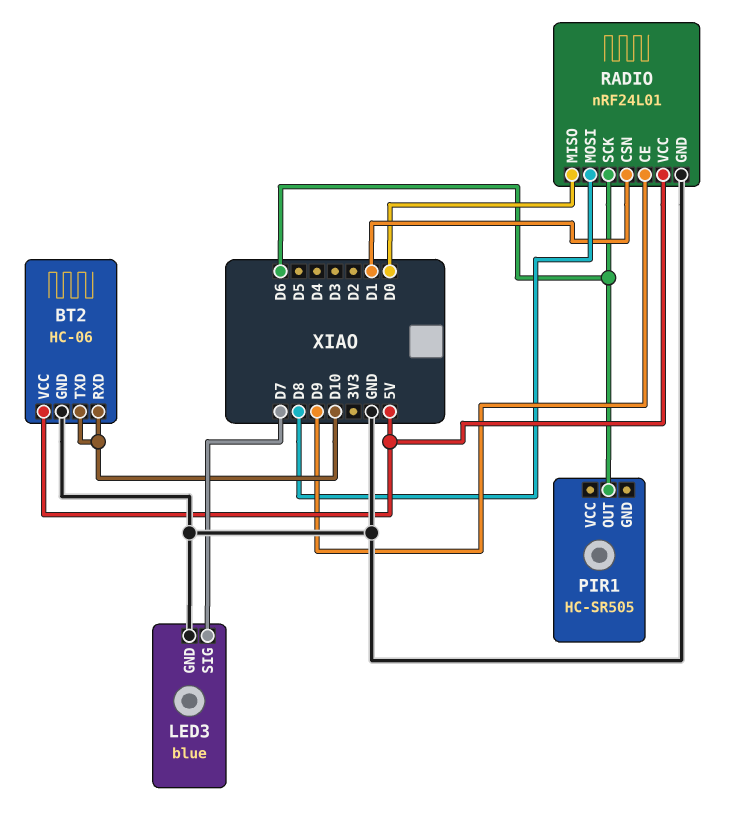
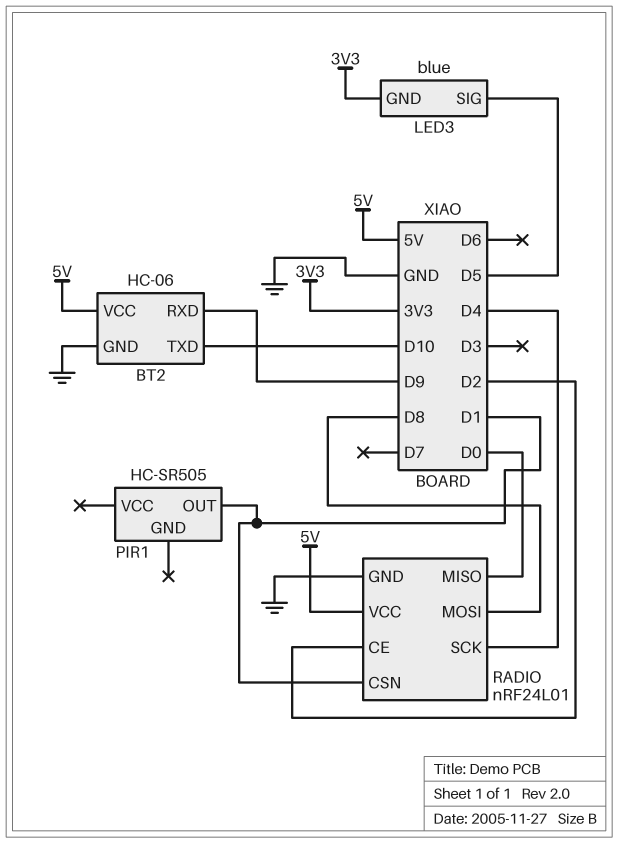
BT2 pin RXD: D10 -> D9
LED3 pin GND: GND -> 3V3
LED3 pin SIG: D7 -> D5
PIR1 pin OUT: D6 -> D1
RADIO pin CE: D9 -> D2
RADIO pin SCK: D6 -> D4

